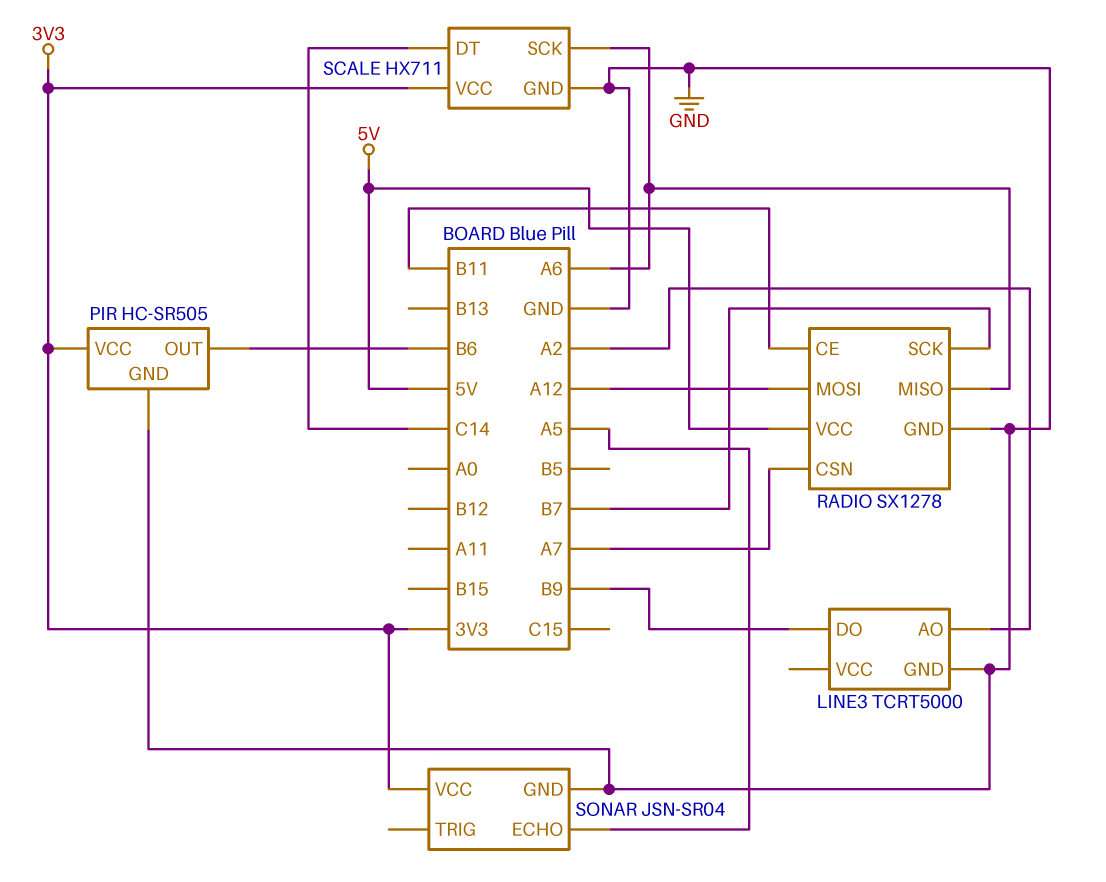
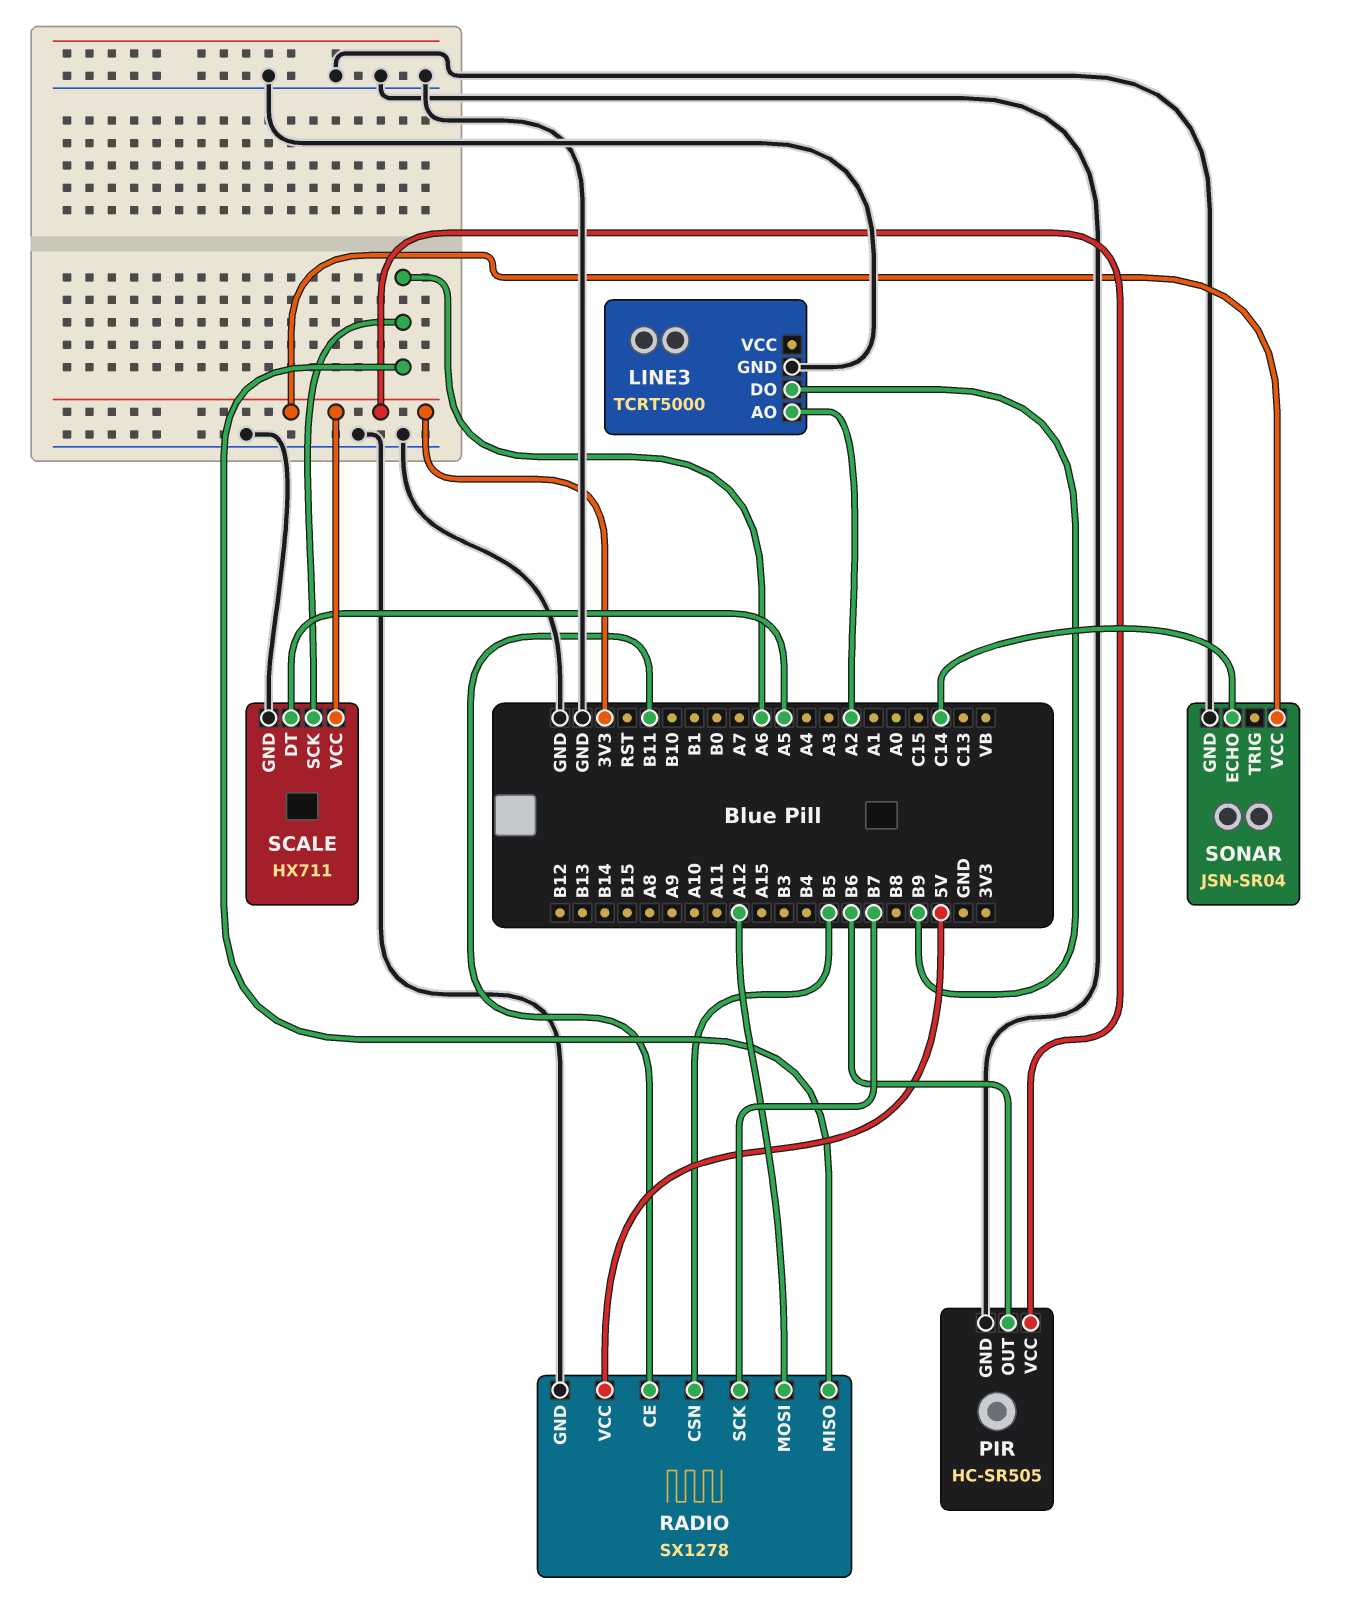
RADIO pin CSN: A7 -> B5
SCALE pin DT: C14 -> A5
SONAR pin ECHO: A5 -> C14

